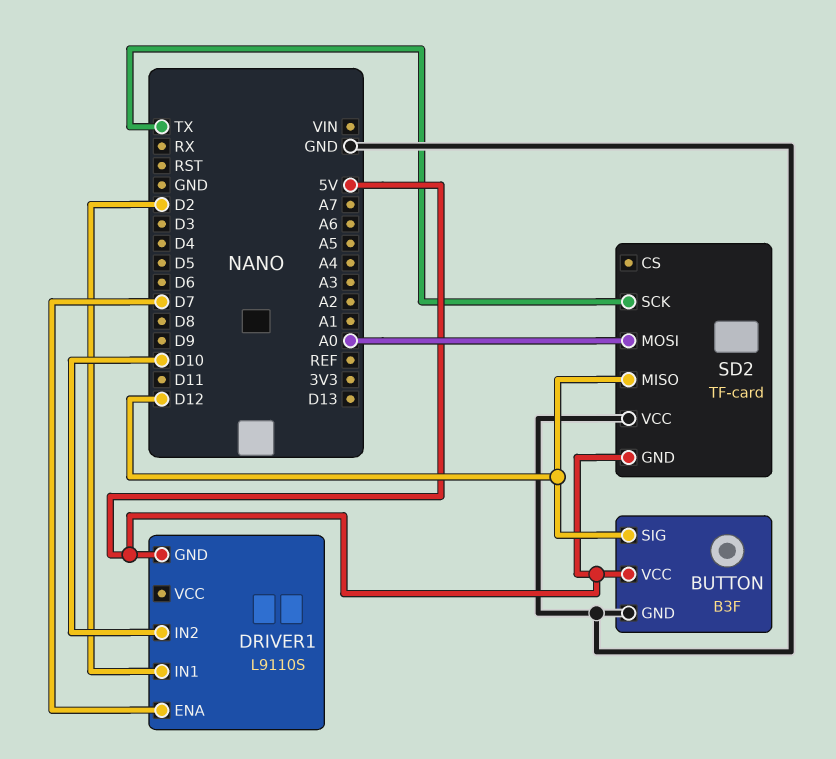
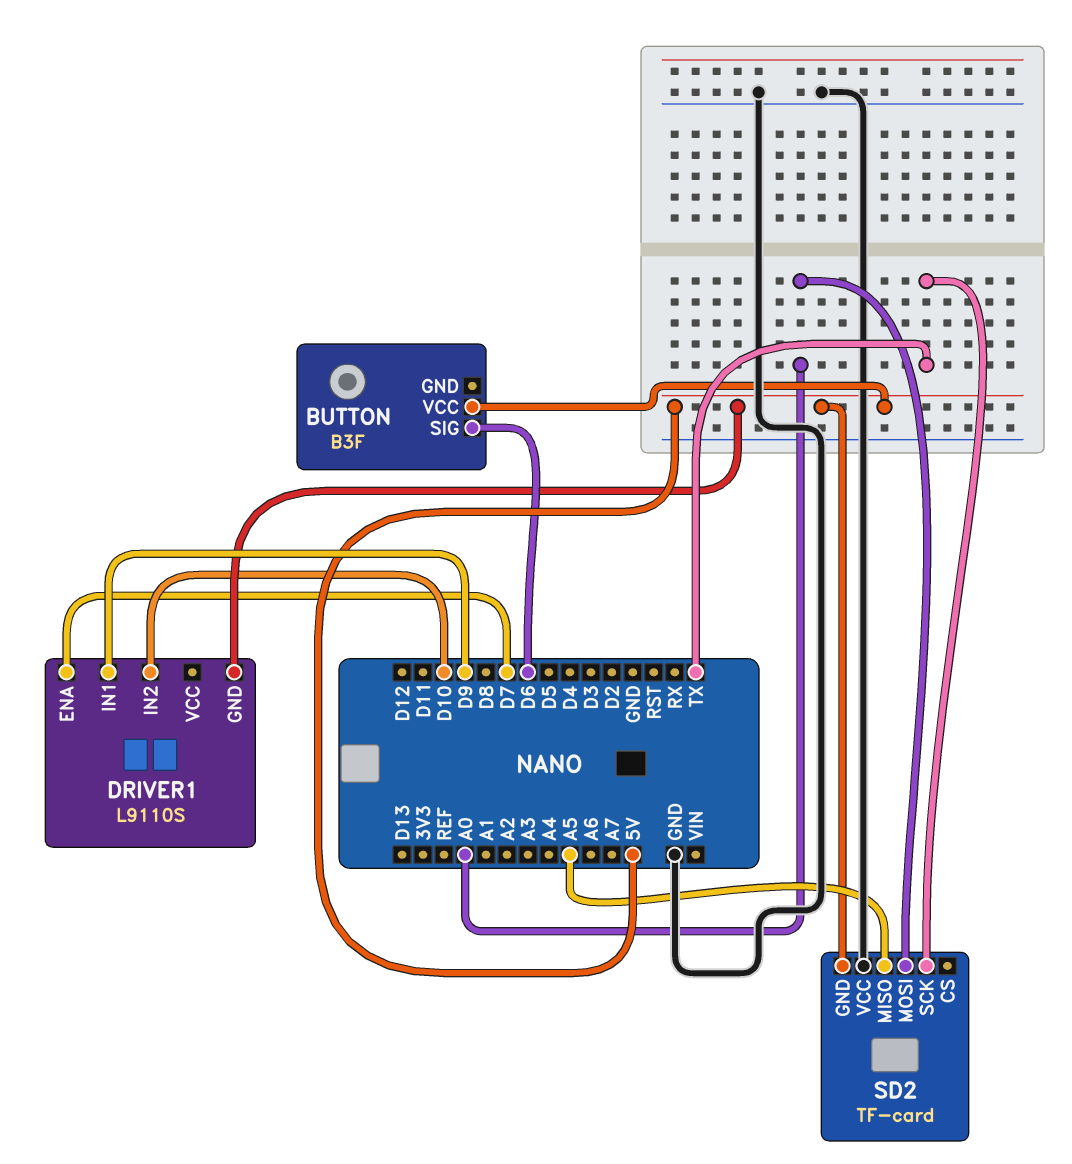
BUTTON pin GND: GND -> none
BUTTON pin SIG: D12 -> D6
DRIVER1 pin IN1: D2 -> D9
SD2 pin MISO: D12 -> A5

